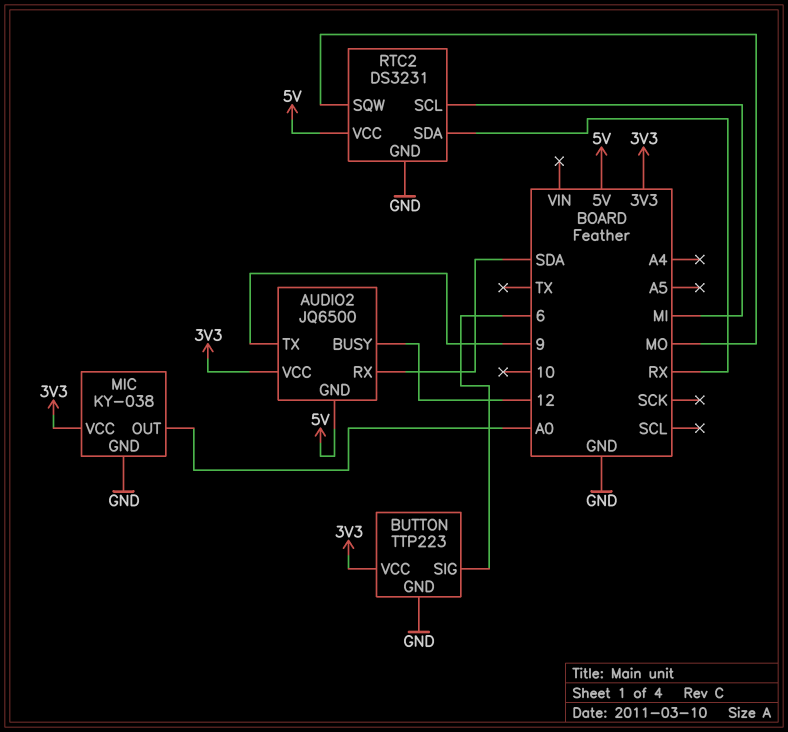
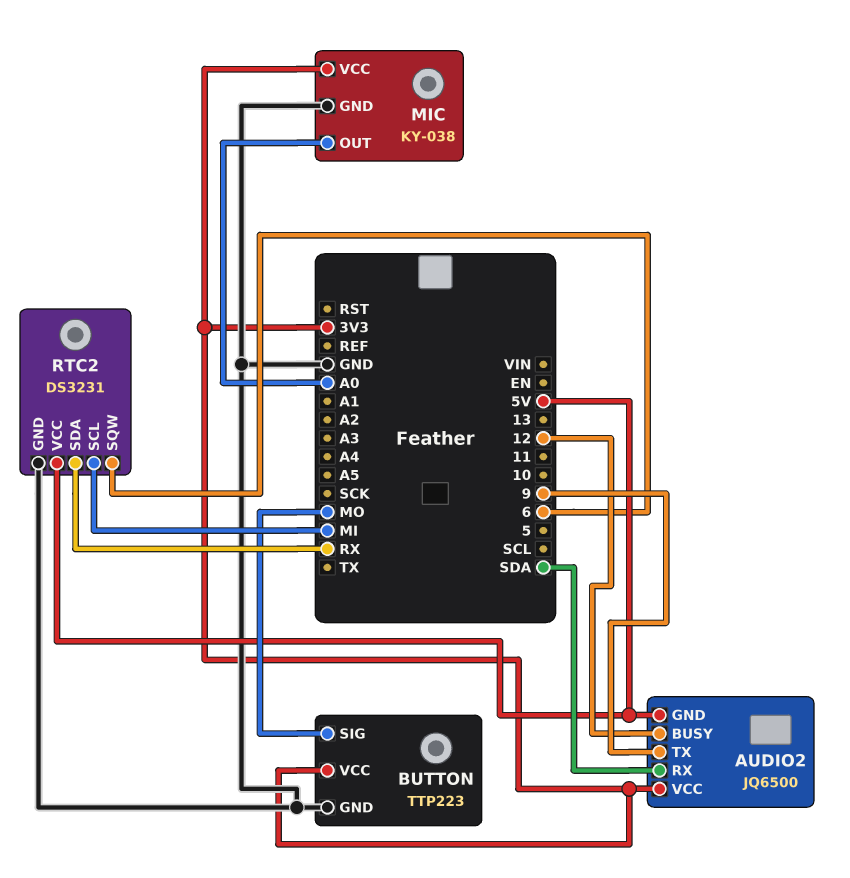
BUTTON pin SIG: 6 -> MO
RTC2 pin SQW: MO -> 6

